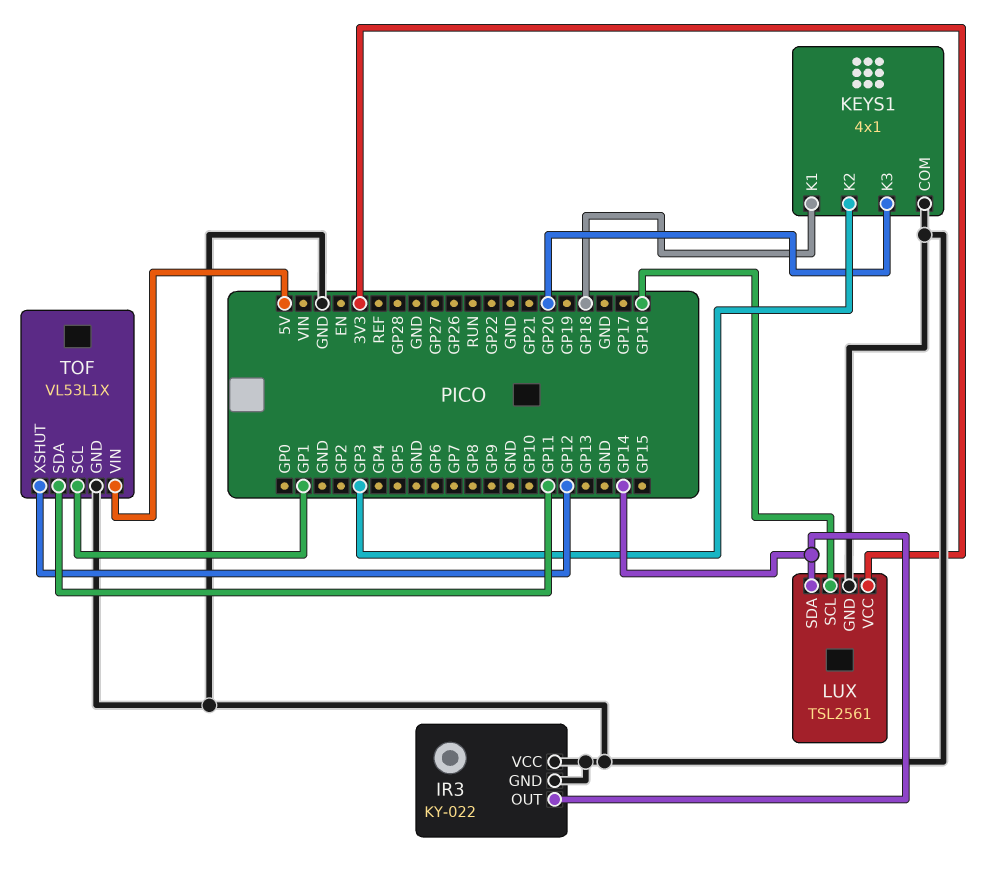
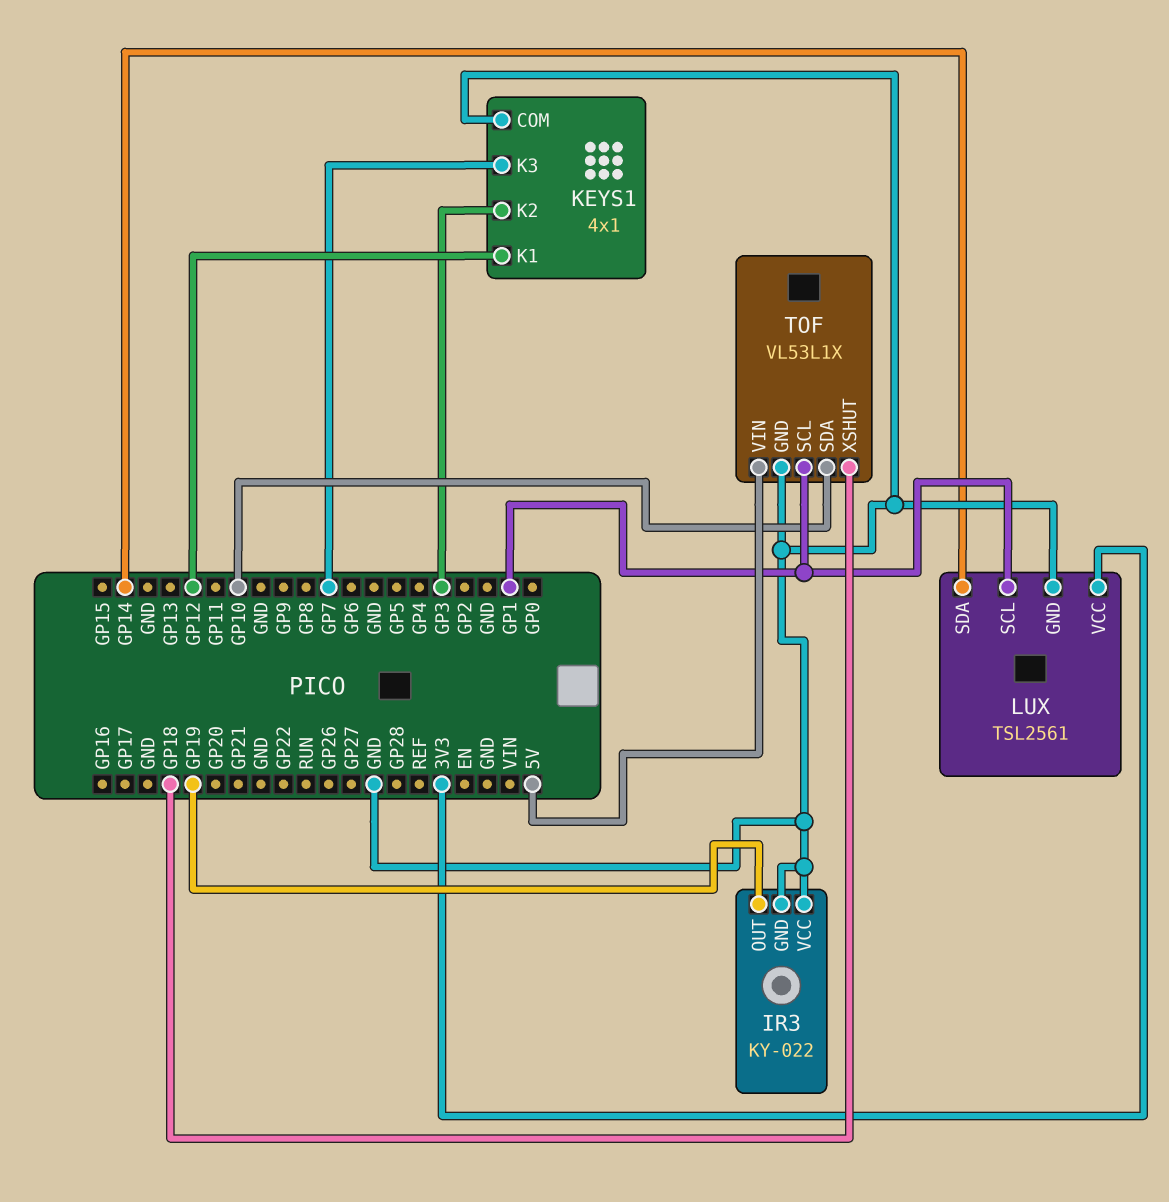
IR3 pin OUT: GP14 -> GP19
KEYS1 pin K1: GP18 -> GP12
KEYS1 pin K3: GP20 -> GP7
LUX pin SCL: GP16 -> GP1
TOF pin SDA: GP11 -> GP10
TOF pin XSHUT: GP12 -> GP18

